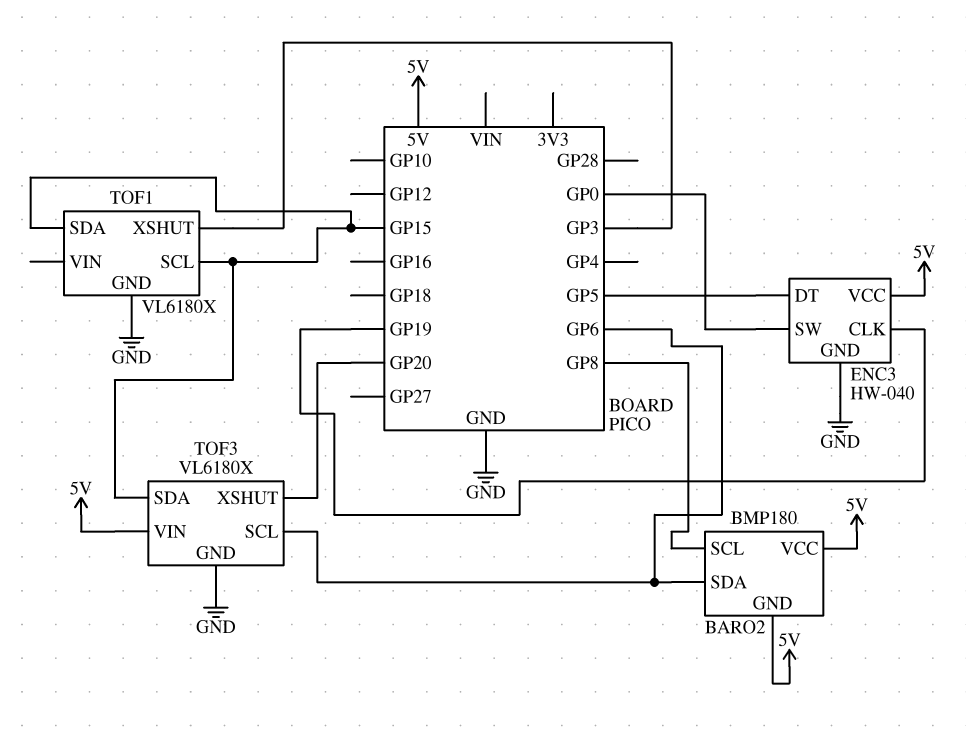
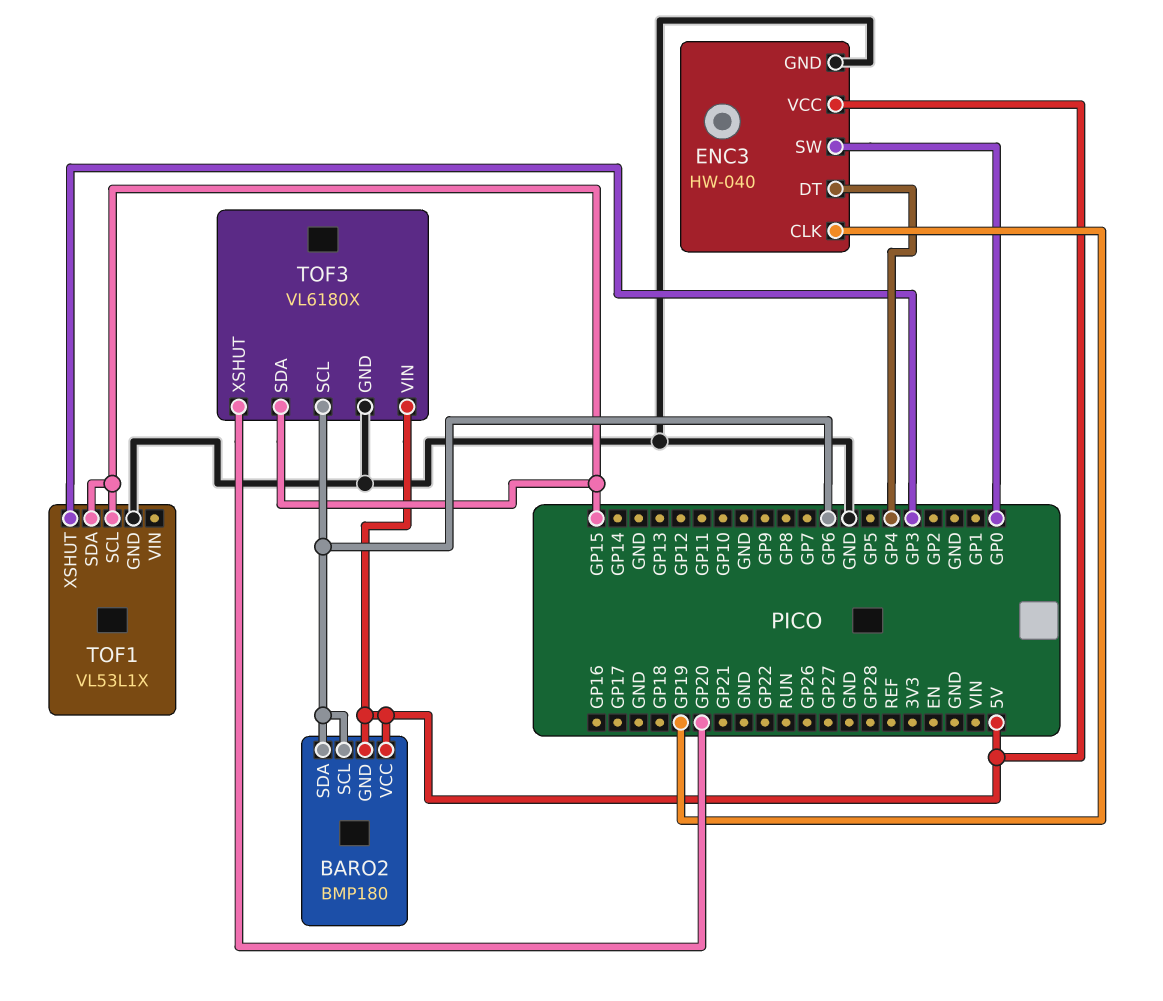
BARO2 pin SCL: GP8 -> GP6
ENC3 pin DT: GP5 -> GP4
TOF1: VL6180X -> VL53L1X

